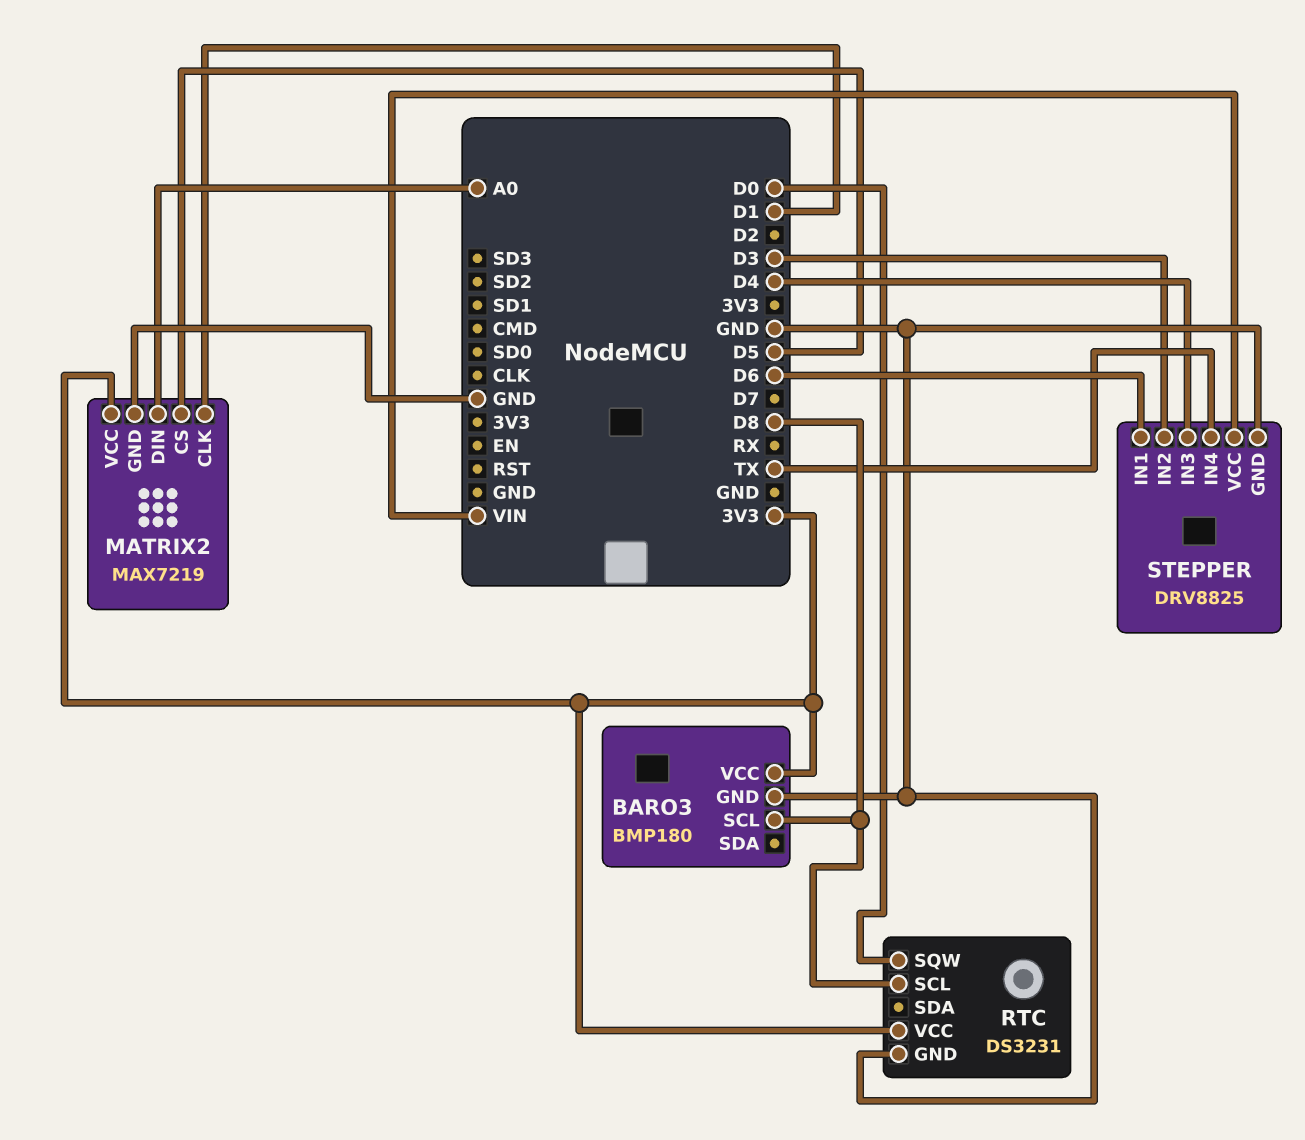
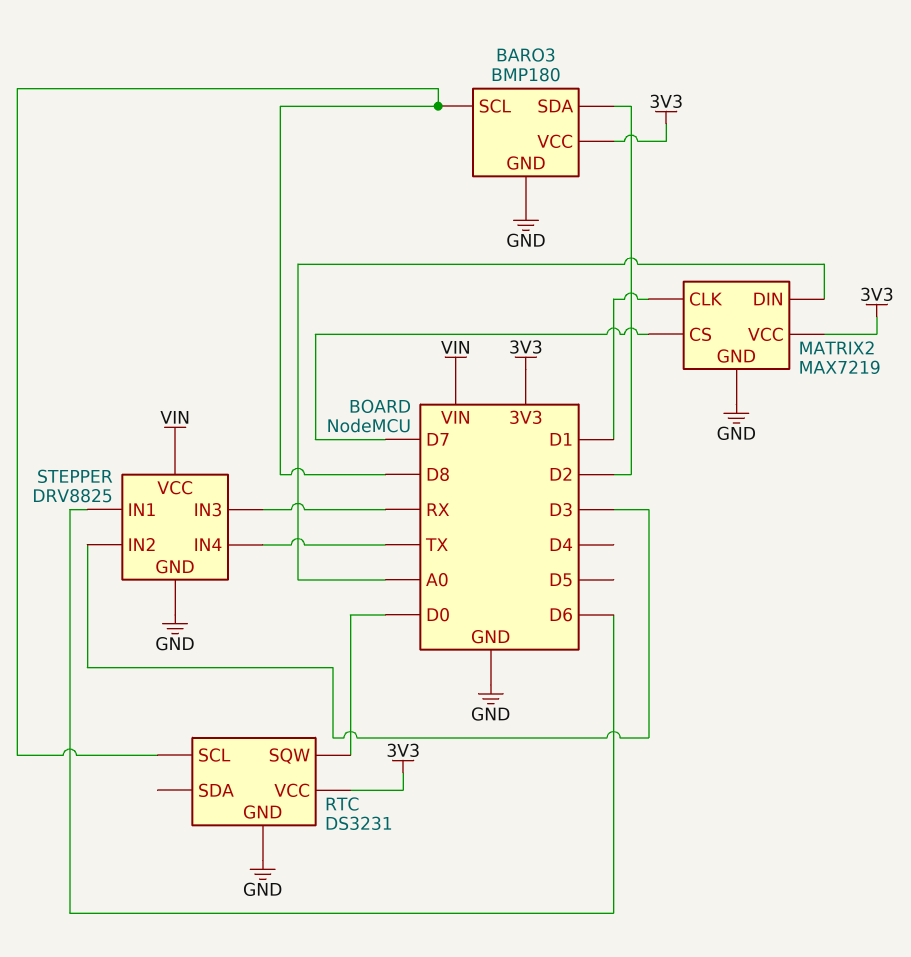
BARO3 pin SDA: none -> D2
MATRIX2 pin CS: D5 -> D7
STEPPER pin IN3: D4 -> RX

